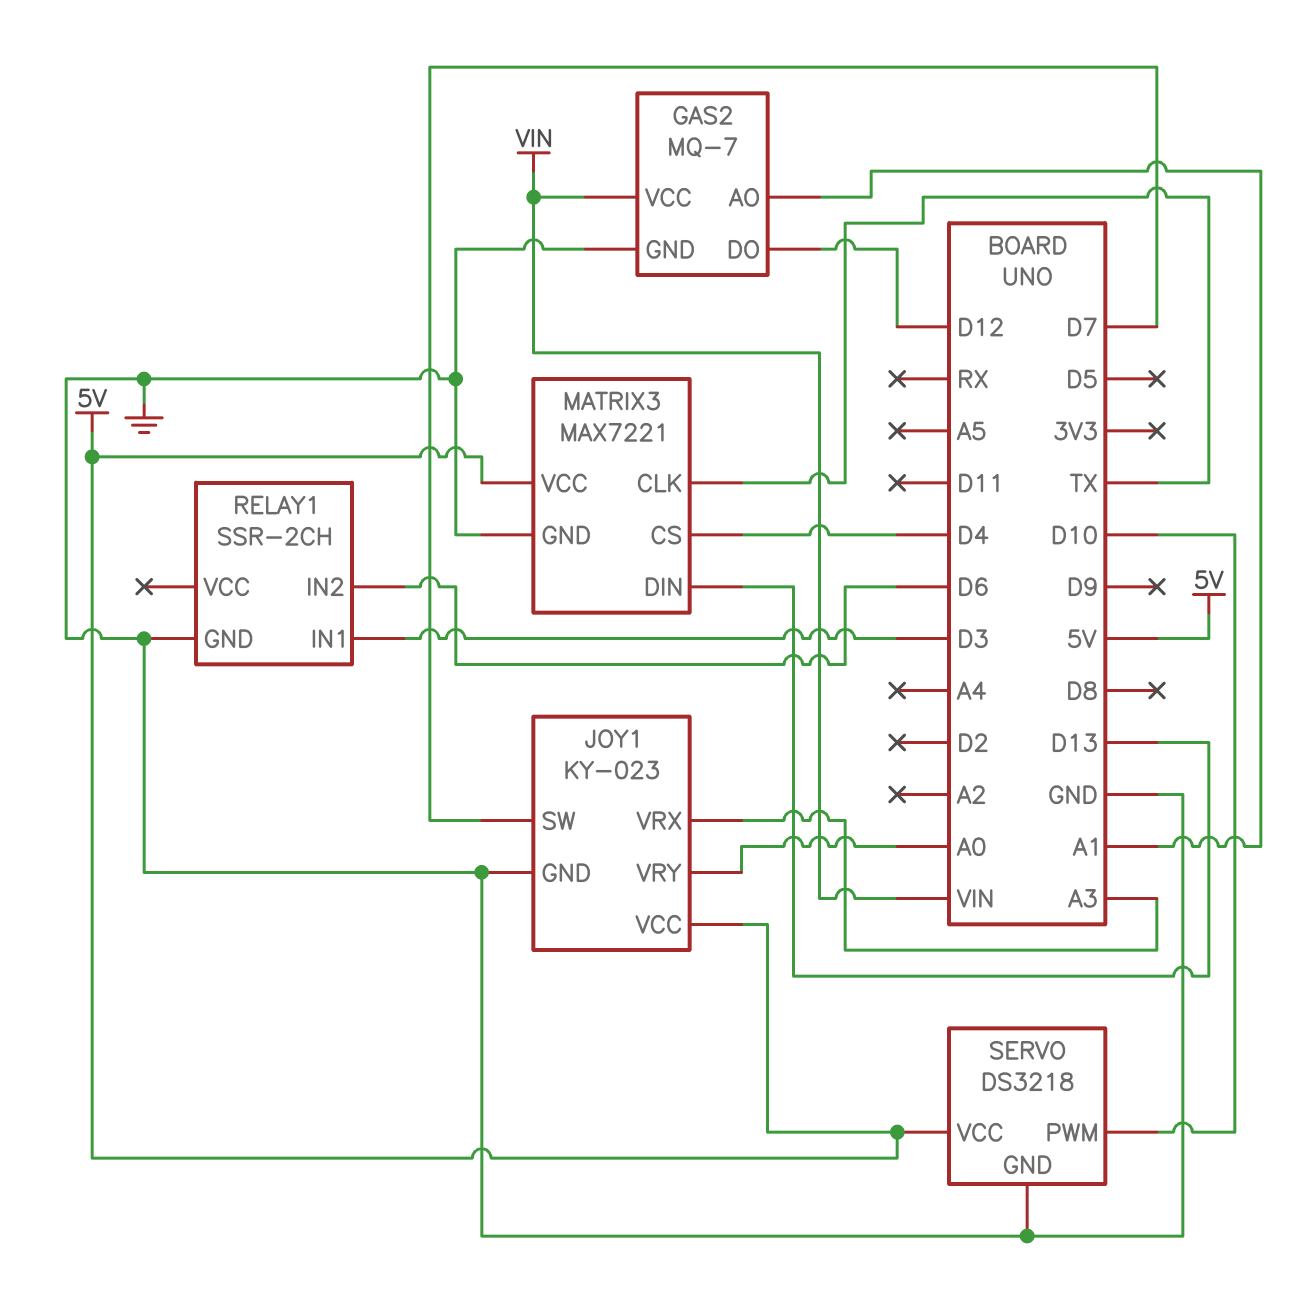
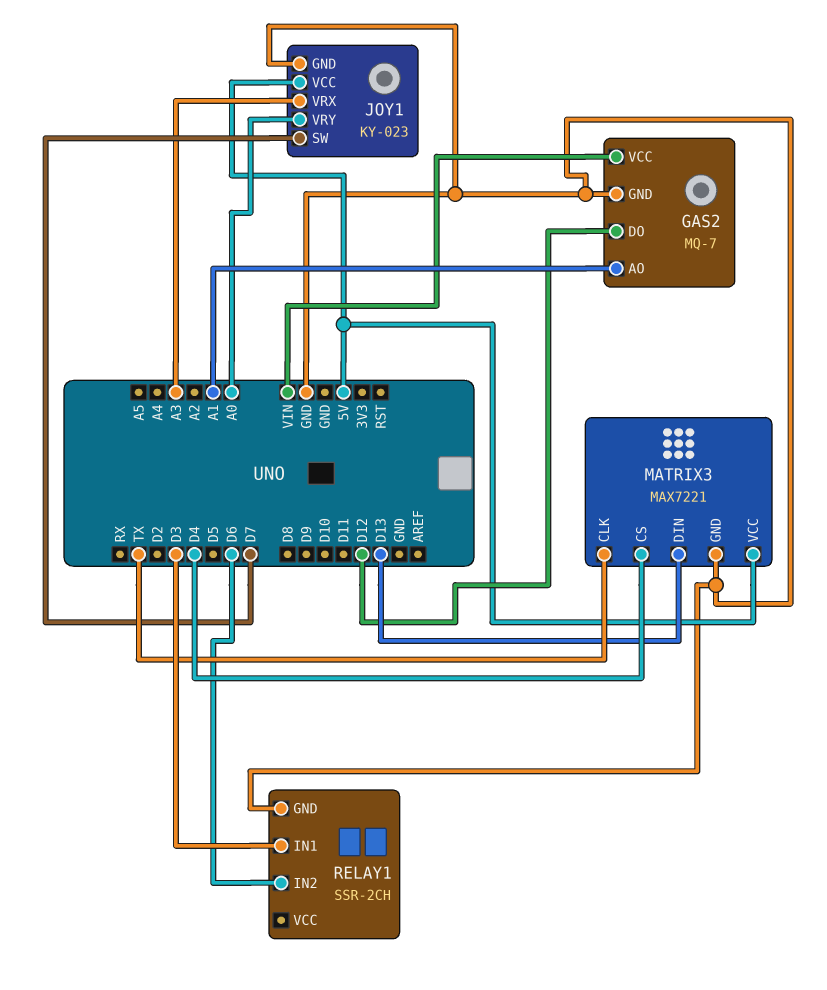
SERVO: DS3218 -> none
SERVO pin GND: GND -> none
SERVO pin PWM: D10 -> none
SERVO pin VCC: 5V -> none

